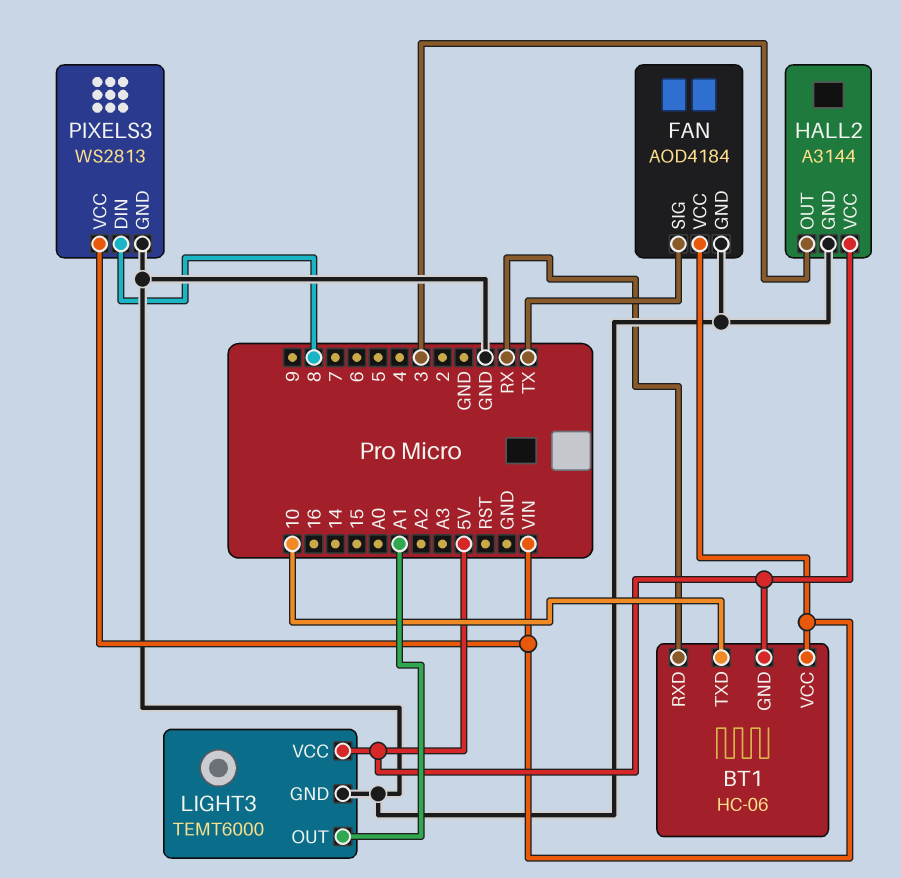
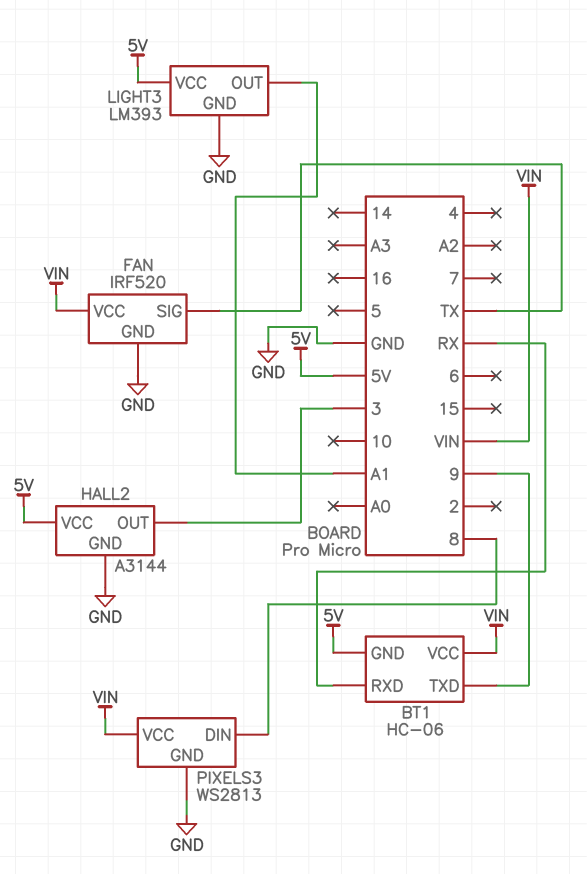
BT1 pin TXD: 10 -> 9
FAN: AOD4184 -> IRF520
LIGHT3: TEMT6000 -> LM393

